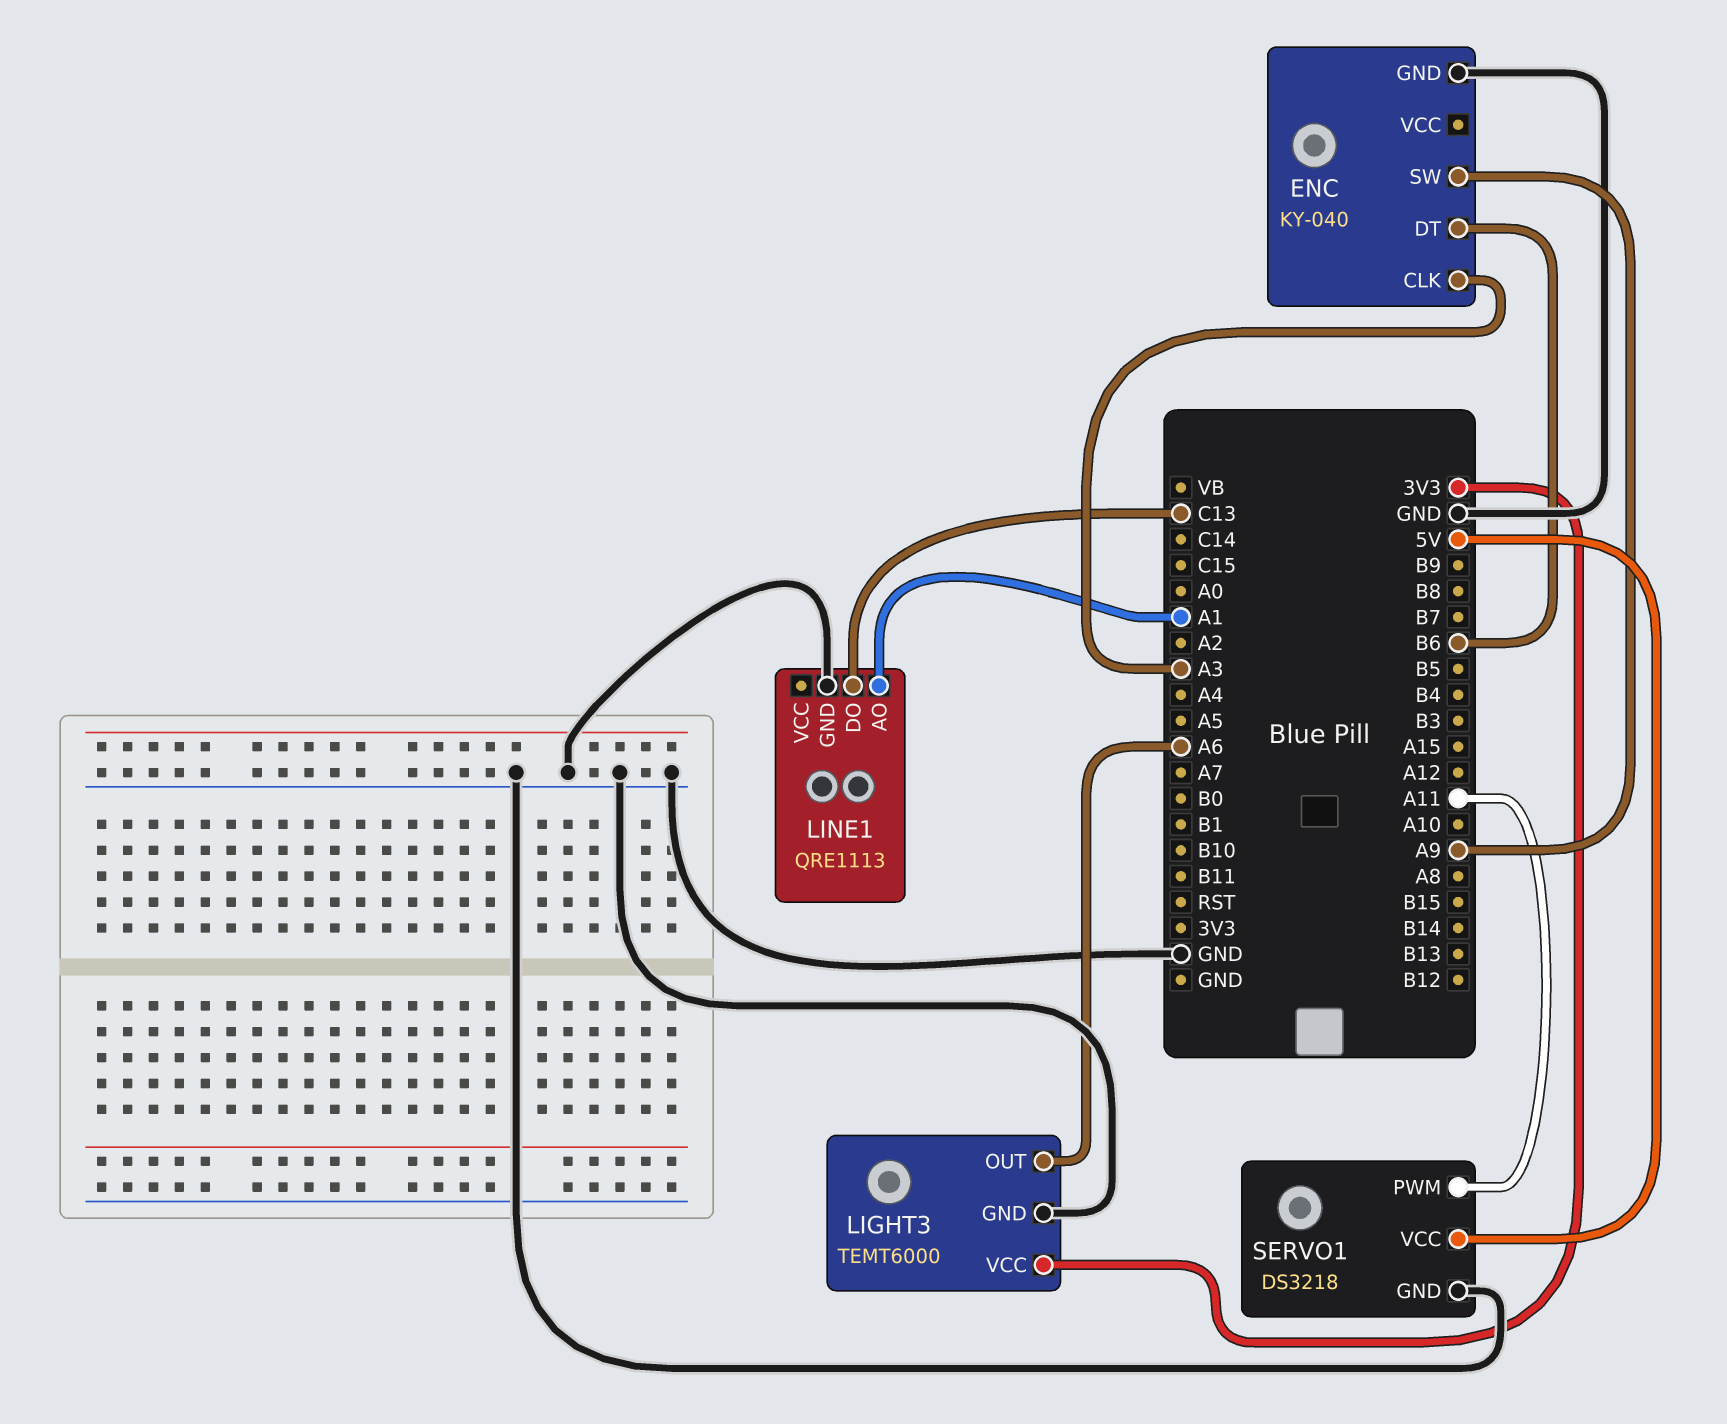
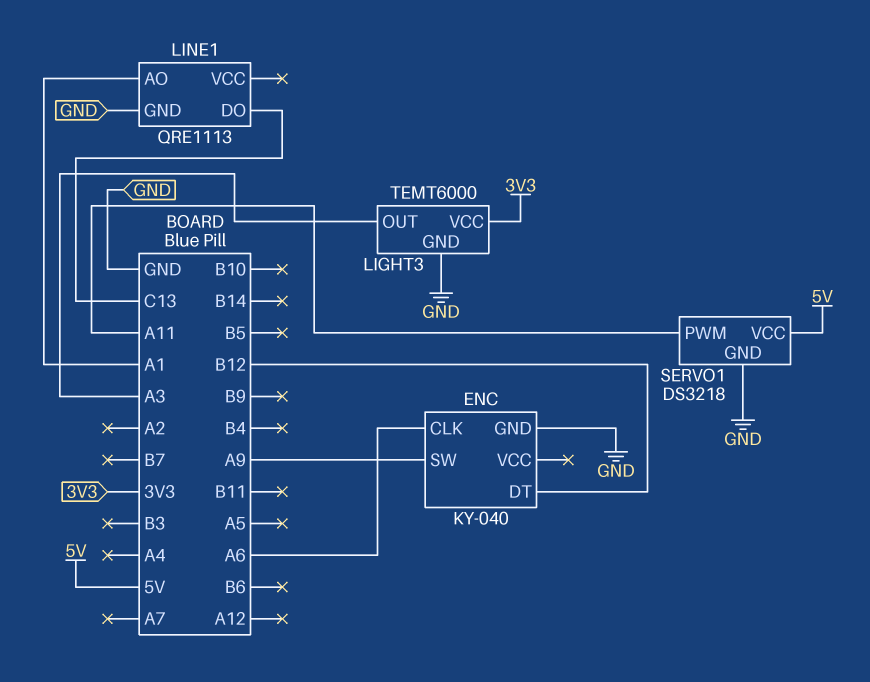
ENC pin CLK: A3 -> A6
ENC pin DT: B6 -> B12
LIGHT3 pin OUT: A6 -> A3

